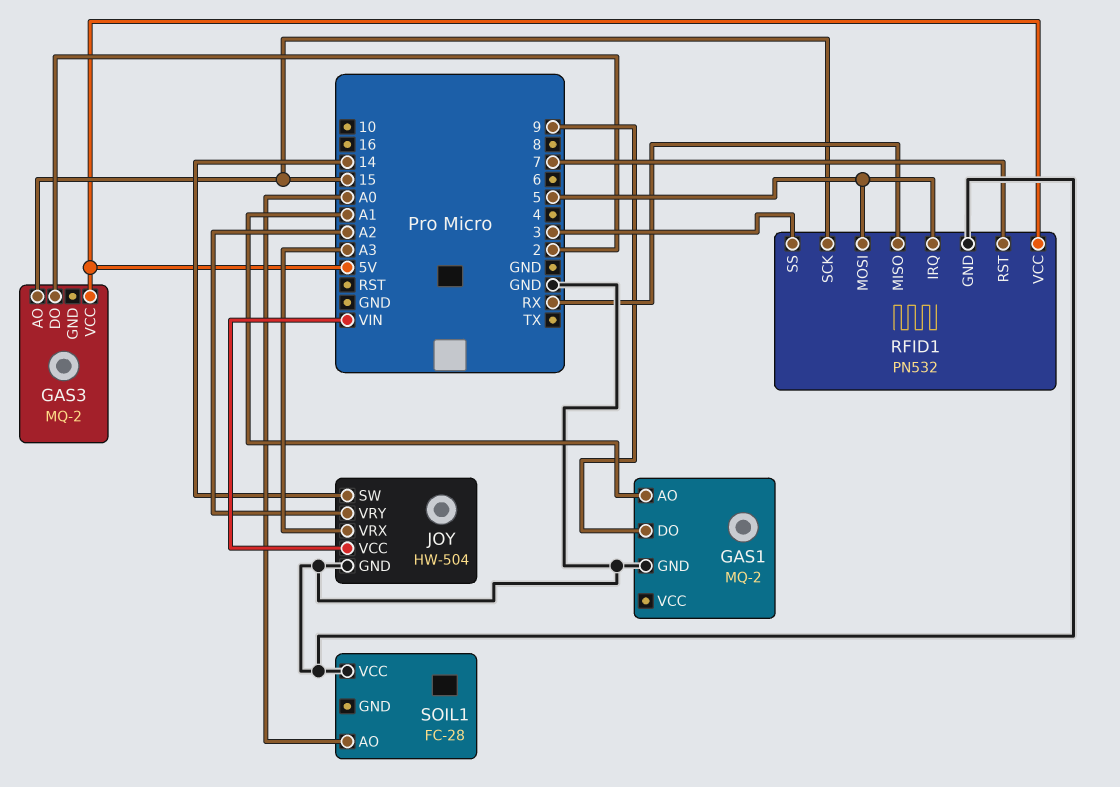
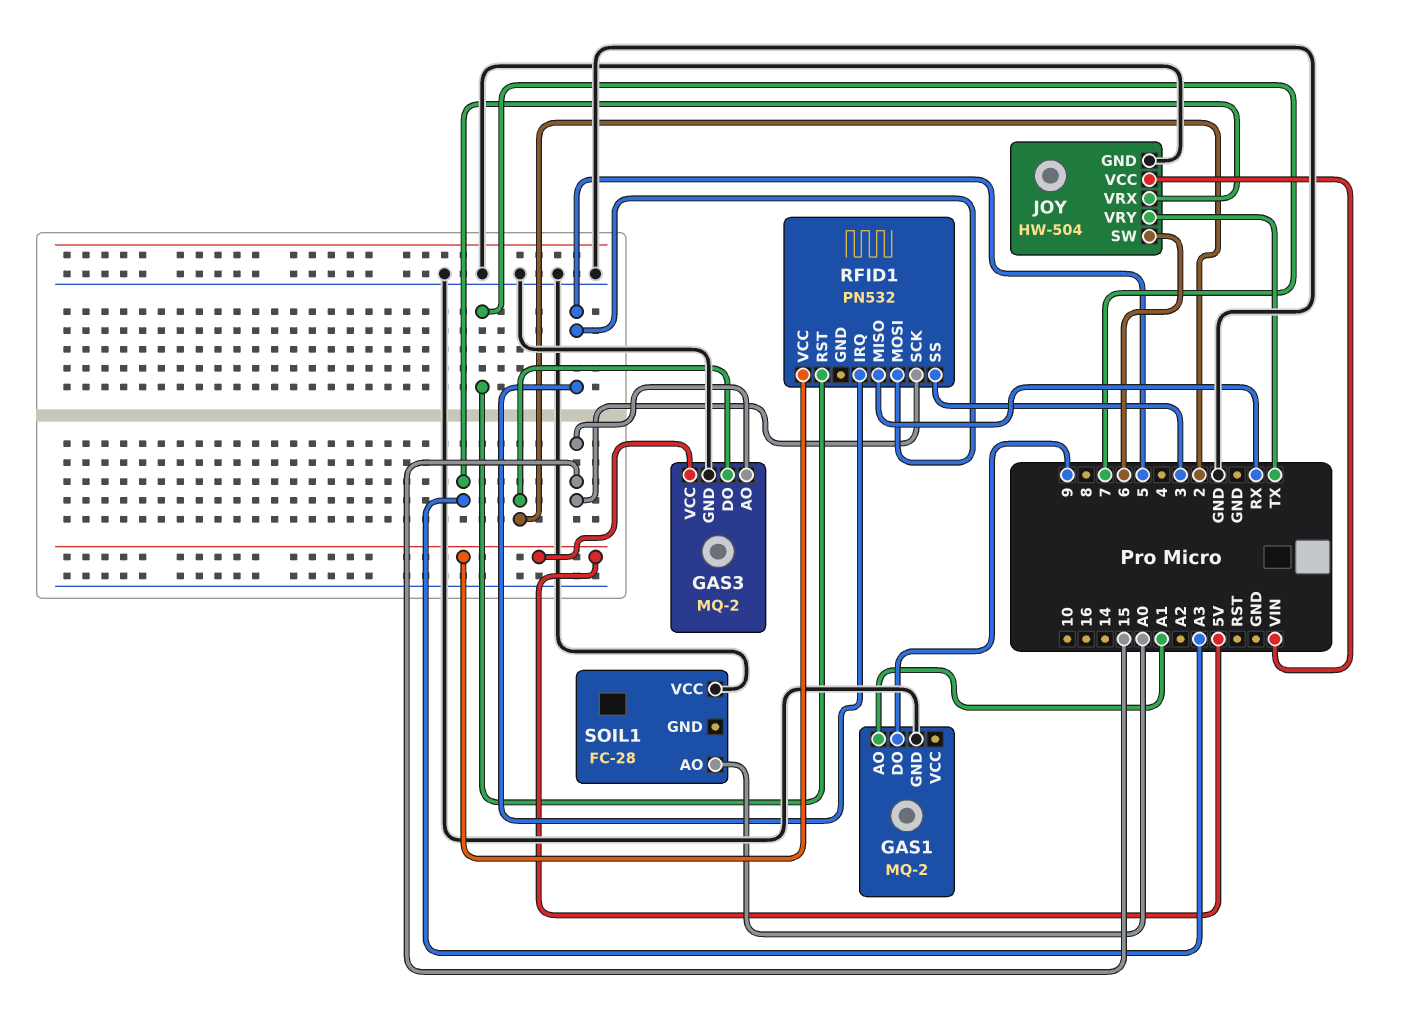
GAS3 pin GND: none -> GND
JOY pin SW: 14 -> 6
JOY pin VRY: A2 -> TX
RFID1 pin GND: GND -> none

